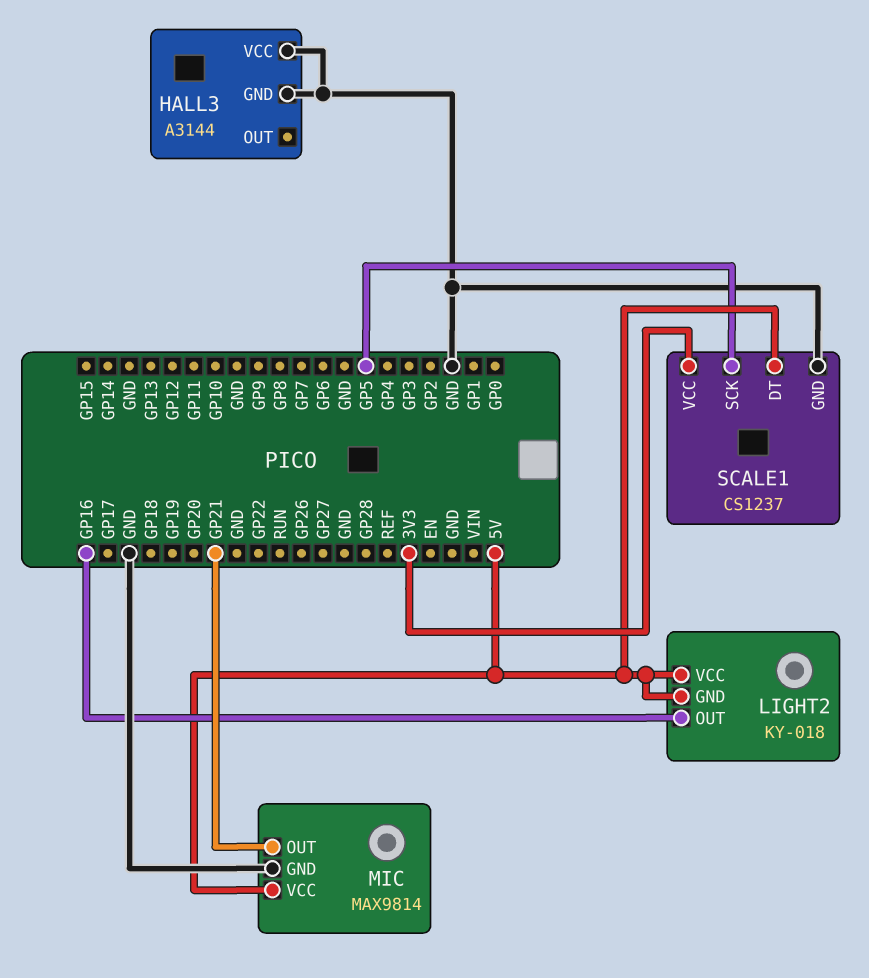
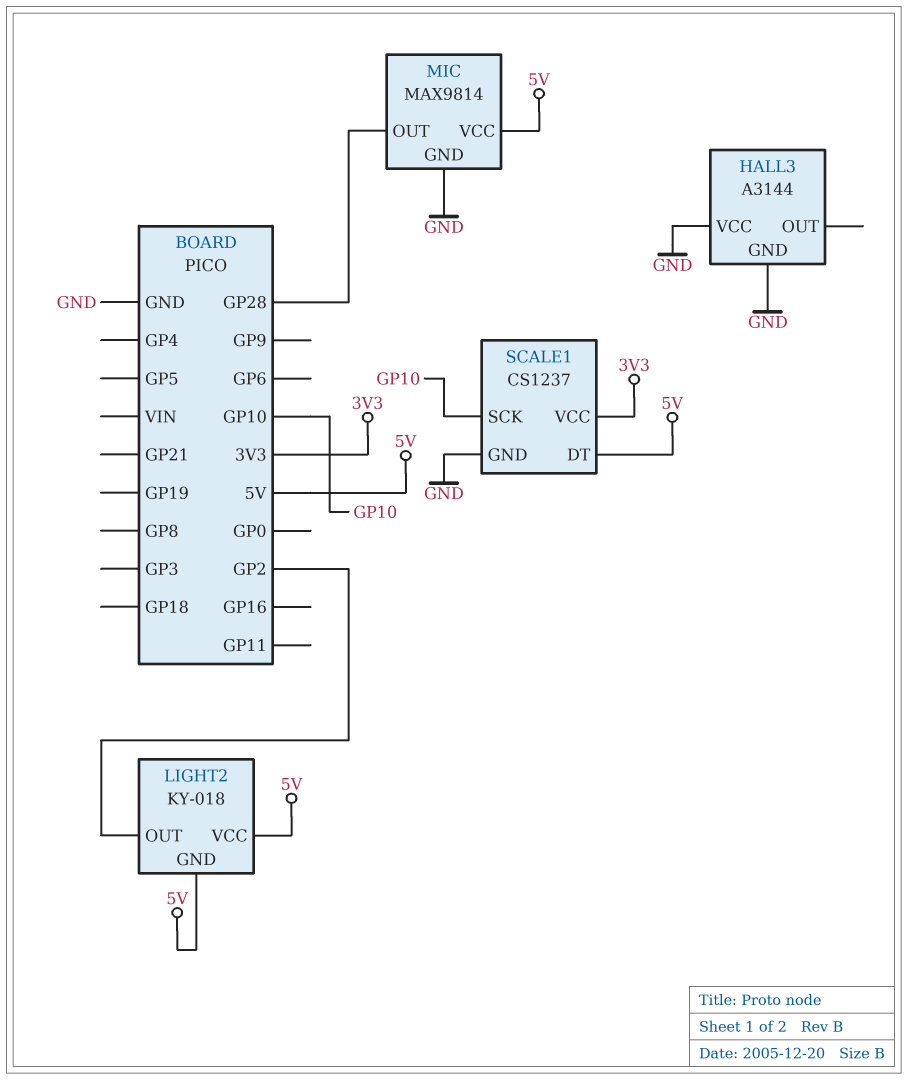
LIGHT2 pin OUT: GP16 -> GP2
MIC pin OUT: GP21 -> GP28
SCALE1 pin SCK: GP5 -> GP10

